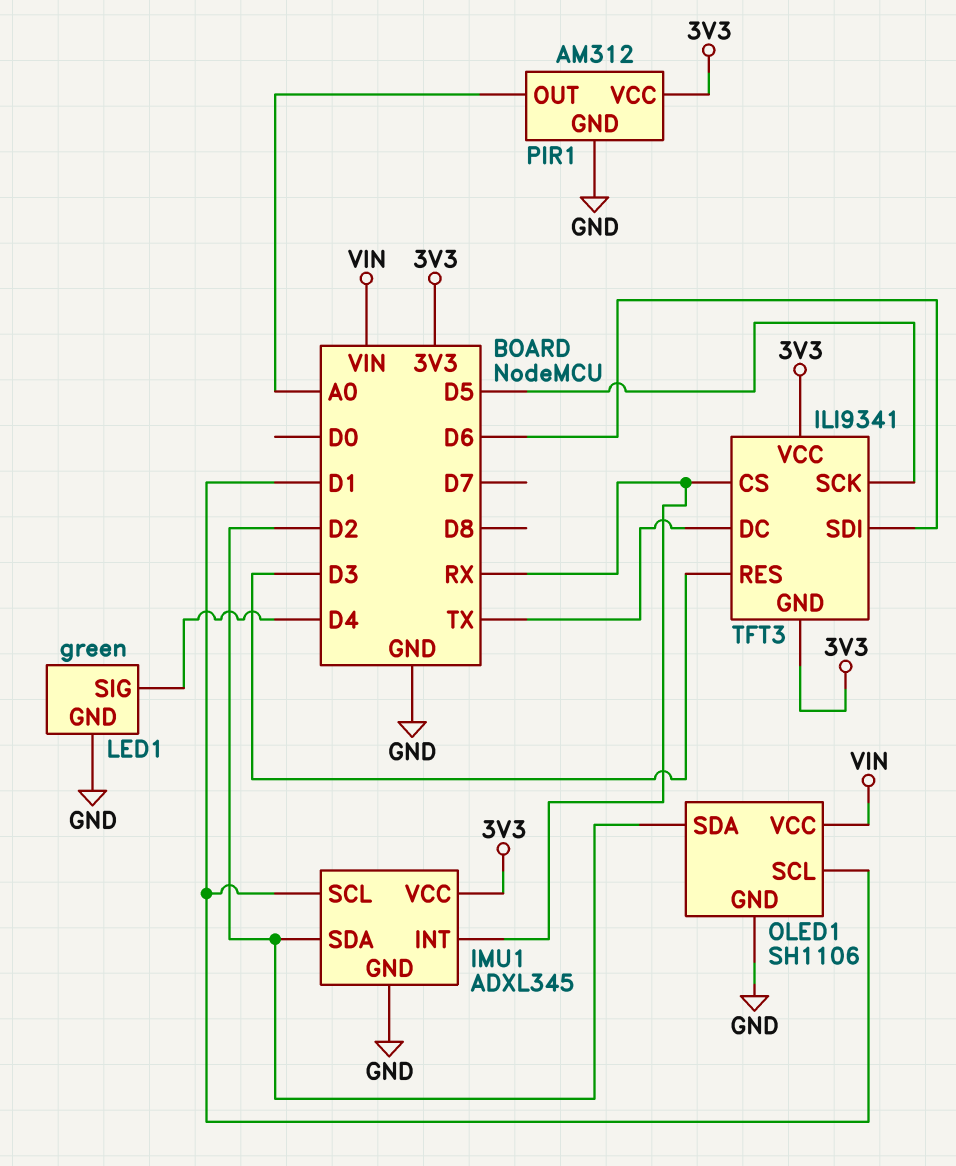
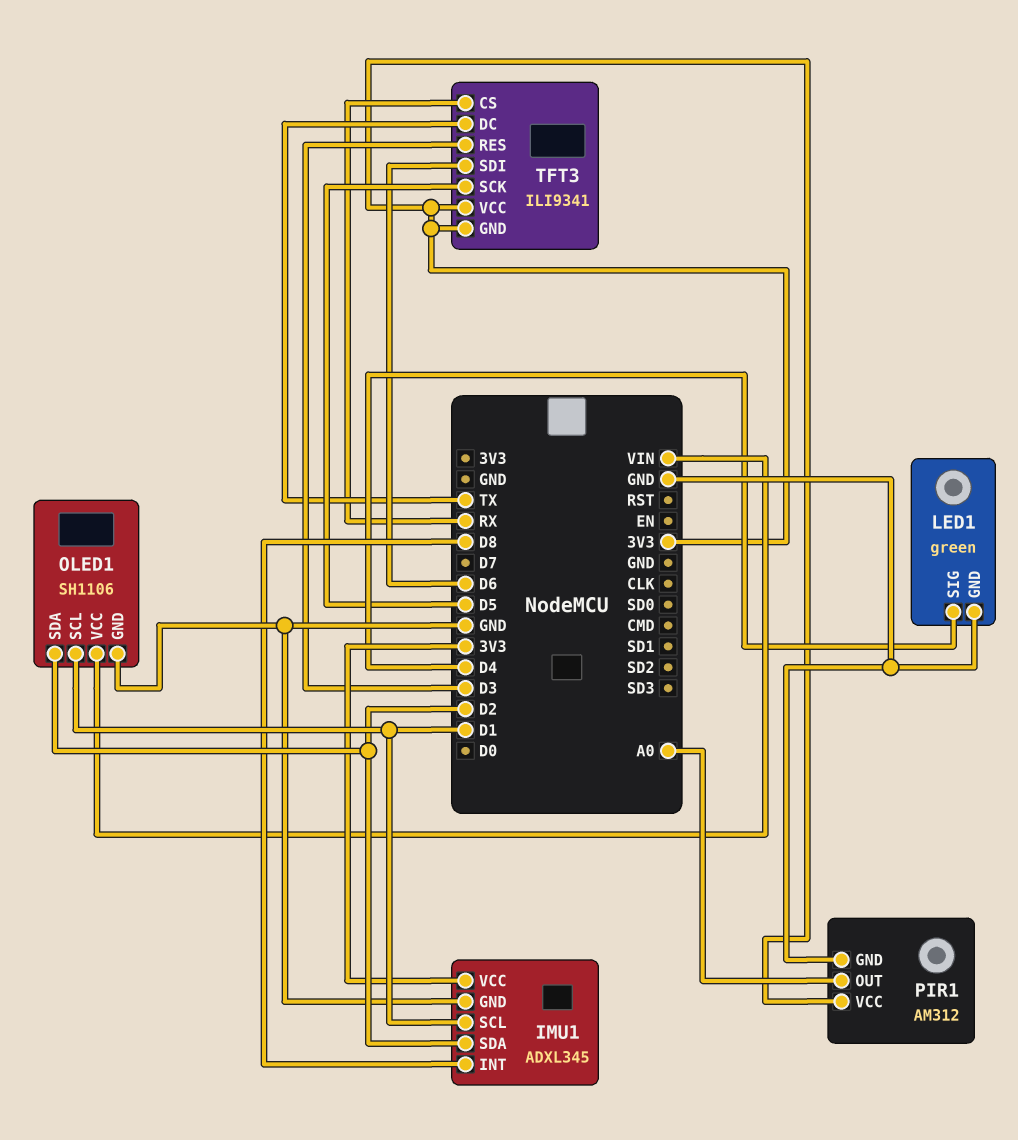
IMU1 pin INT: RX -> D8

